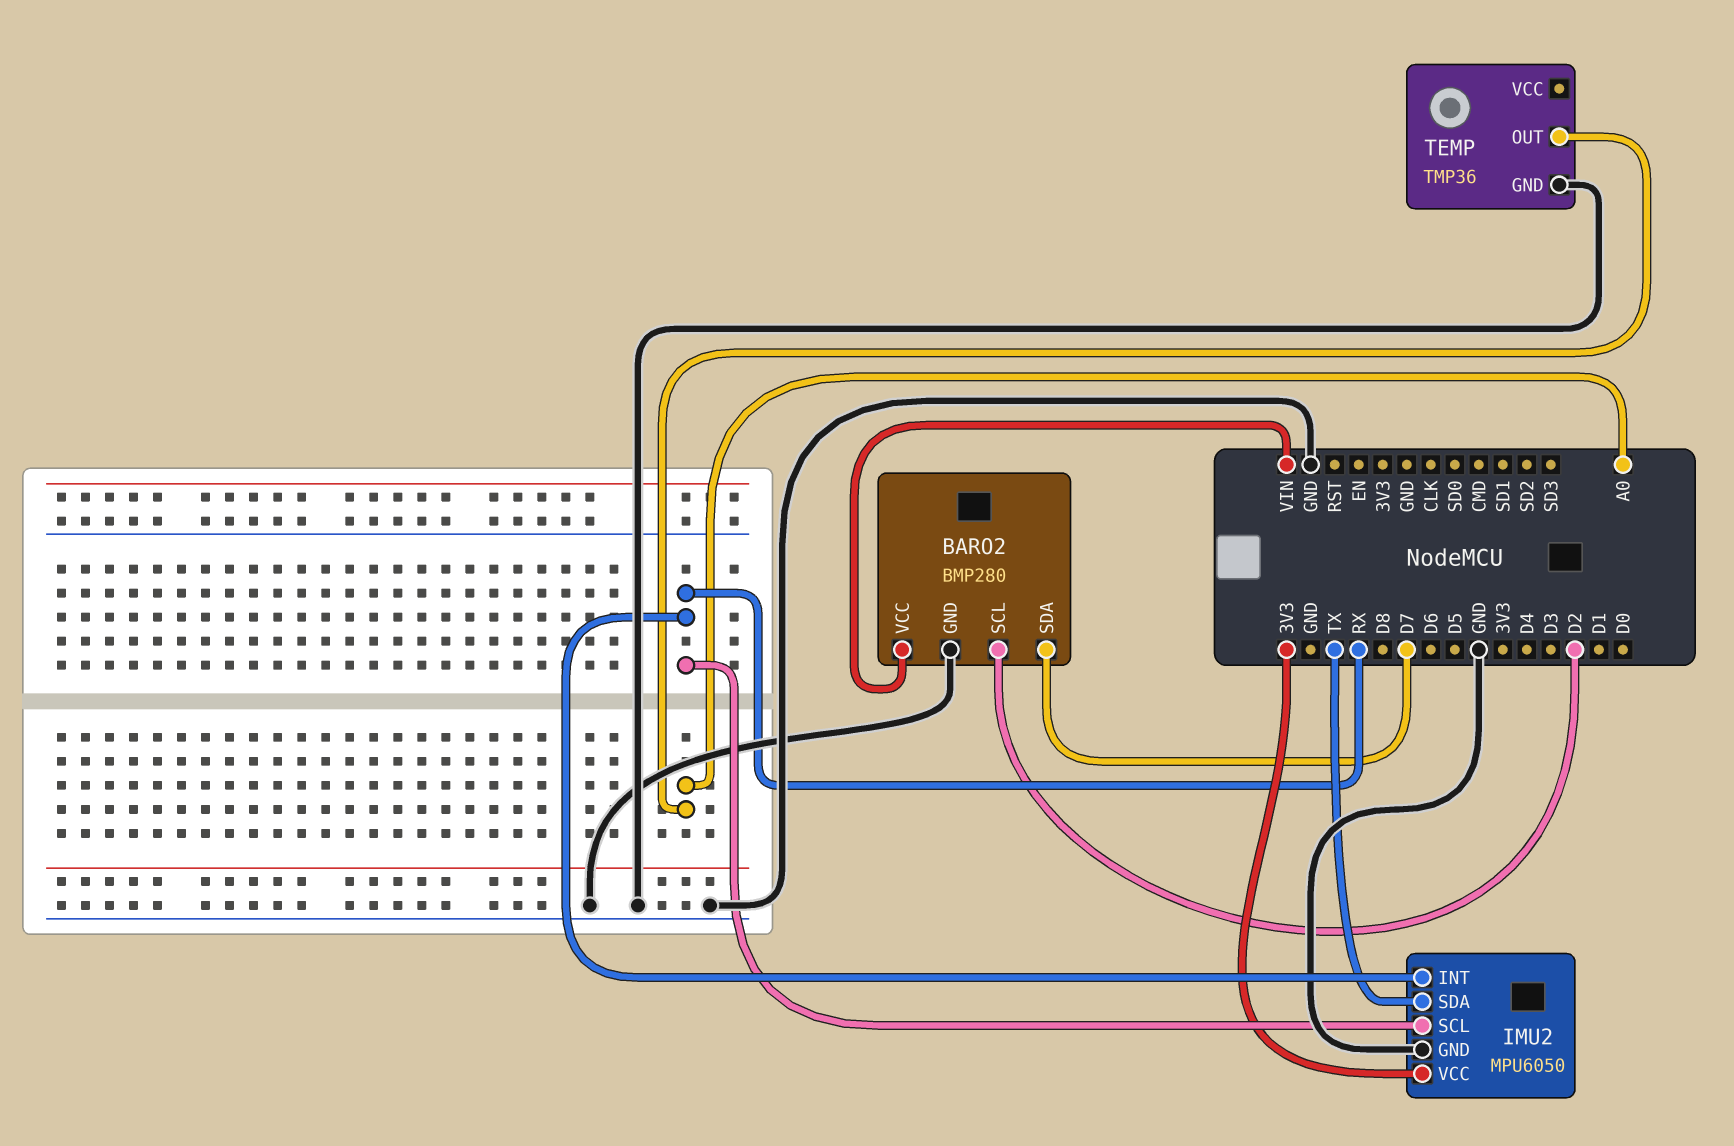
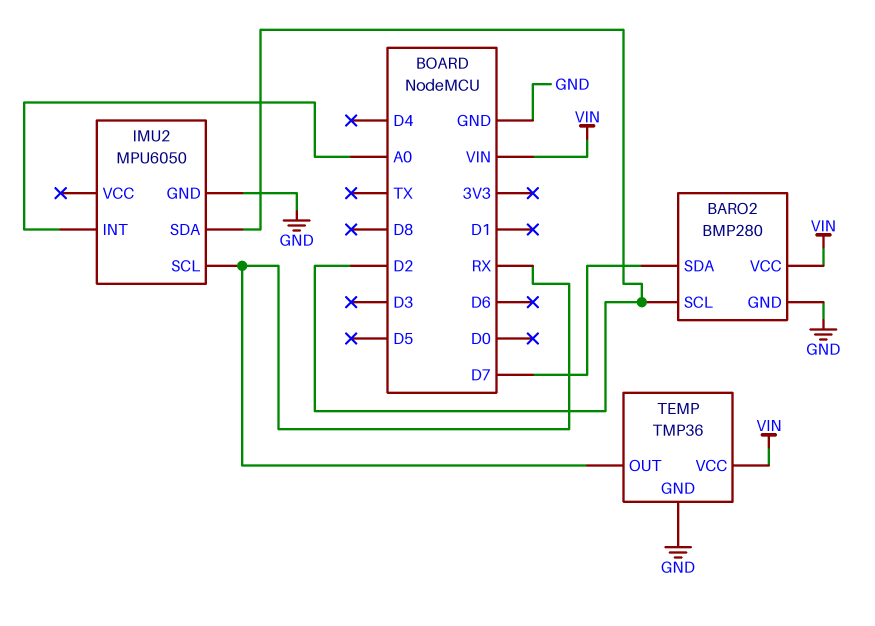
IMU2 pin INT: RX -> A0
IMU2 pin SDA: TX -> D2
IMU2 pin VCC: 3V3 -> none
TEMP pin OUT: A0 -> RX
TEMP pin VCC: none -> VIN

